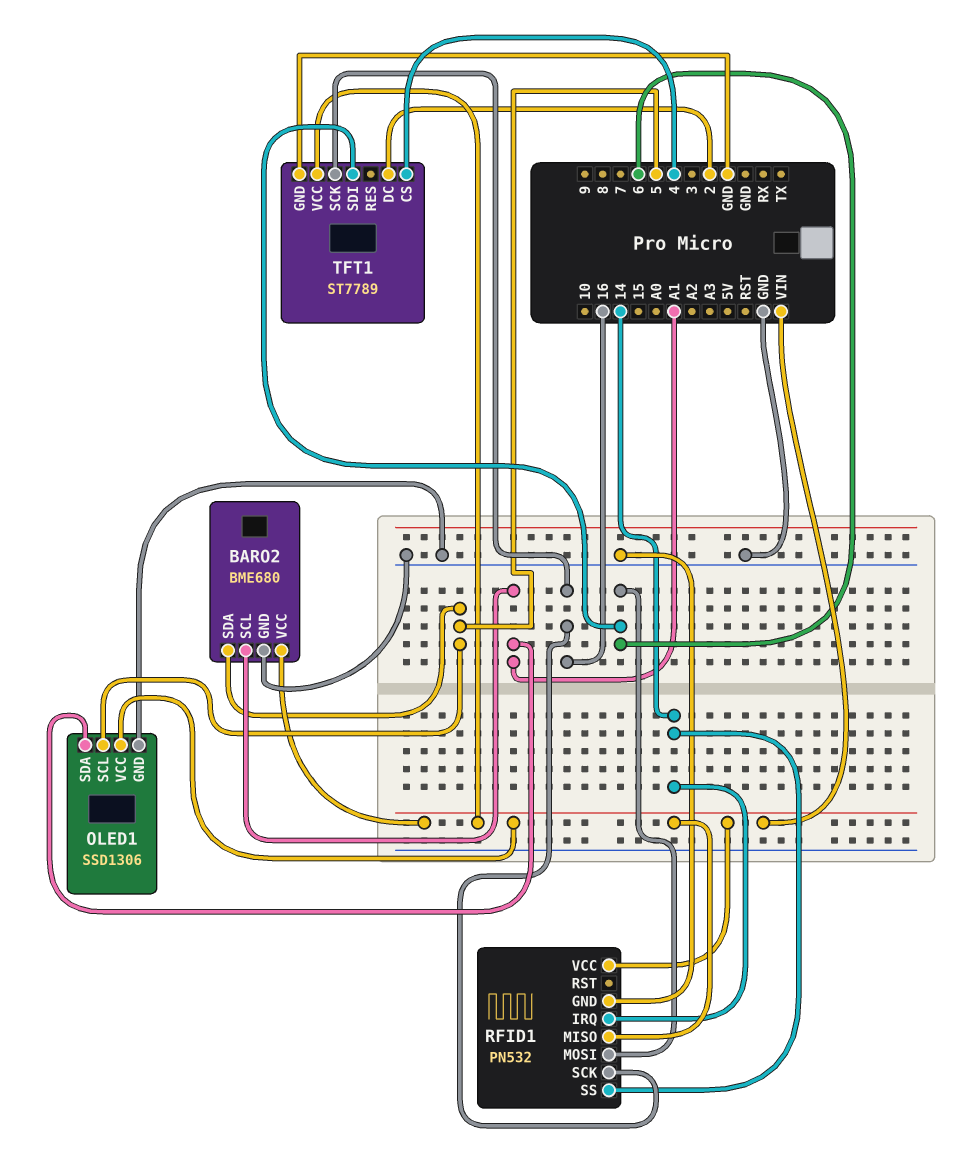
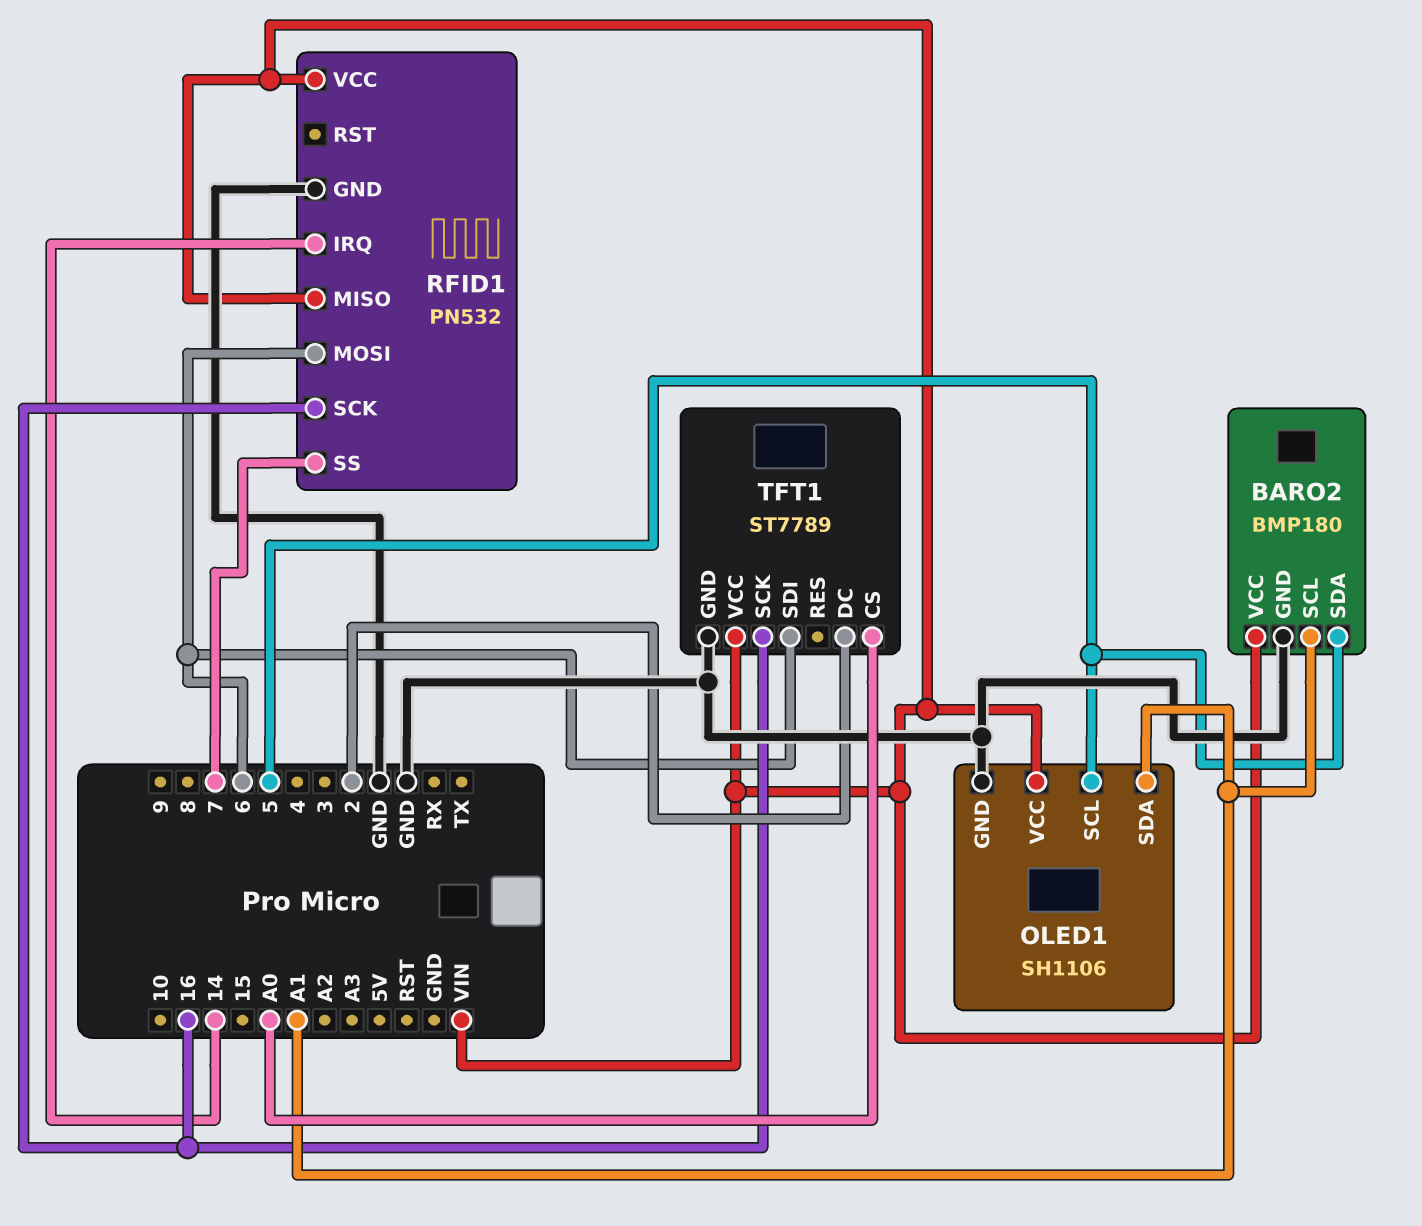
BARO2: BME680 -> BMP180
OLED1: SSD1306 -> SH1106
RFID1 pin SS: 14 -> 7
TFT1 pin CS: 4 -> A0

